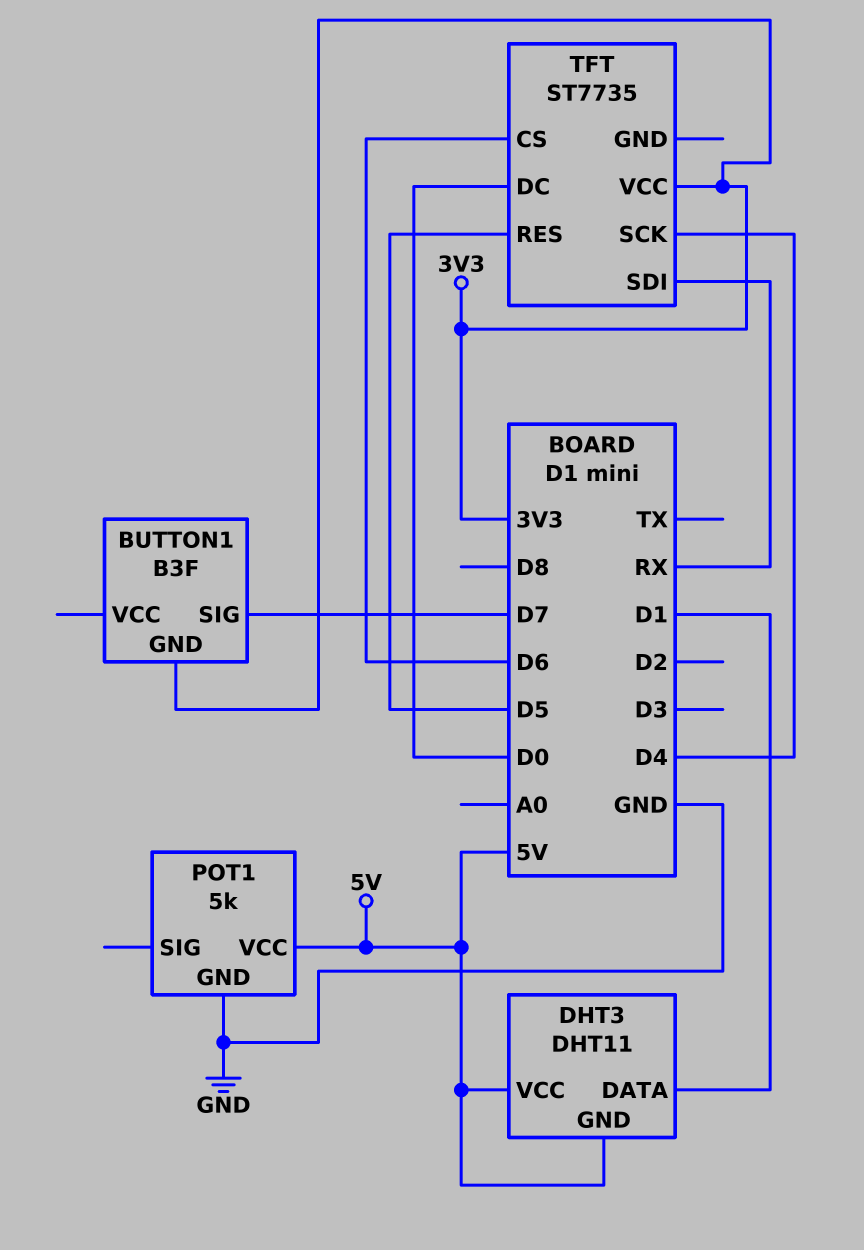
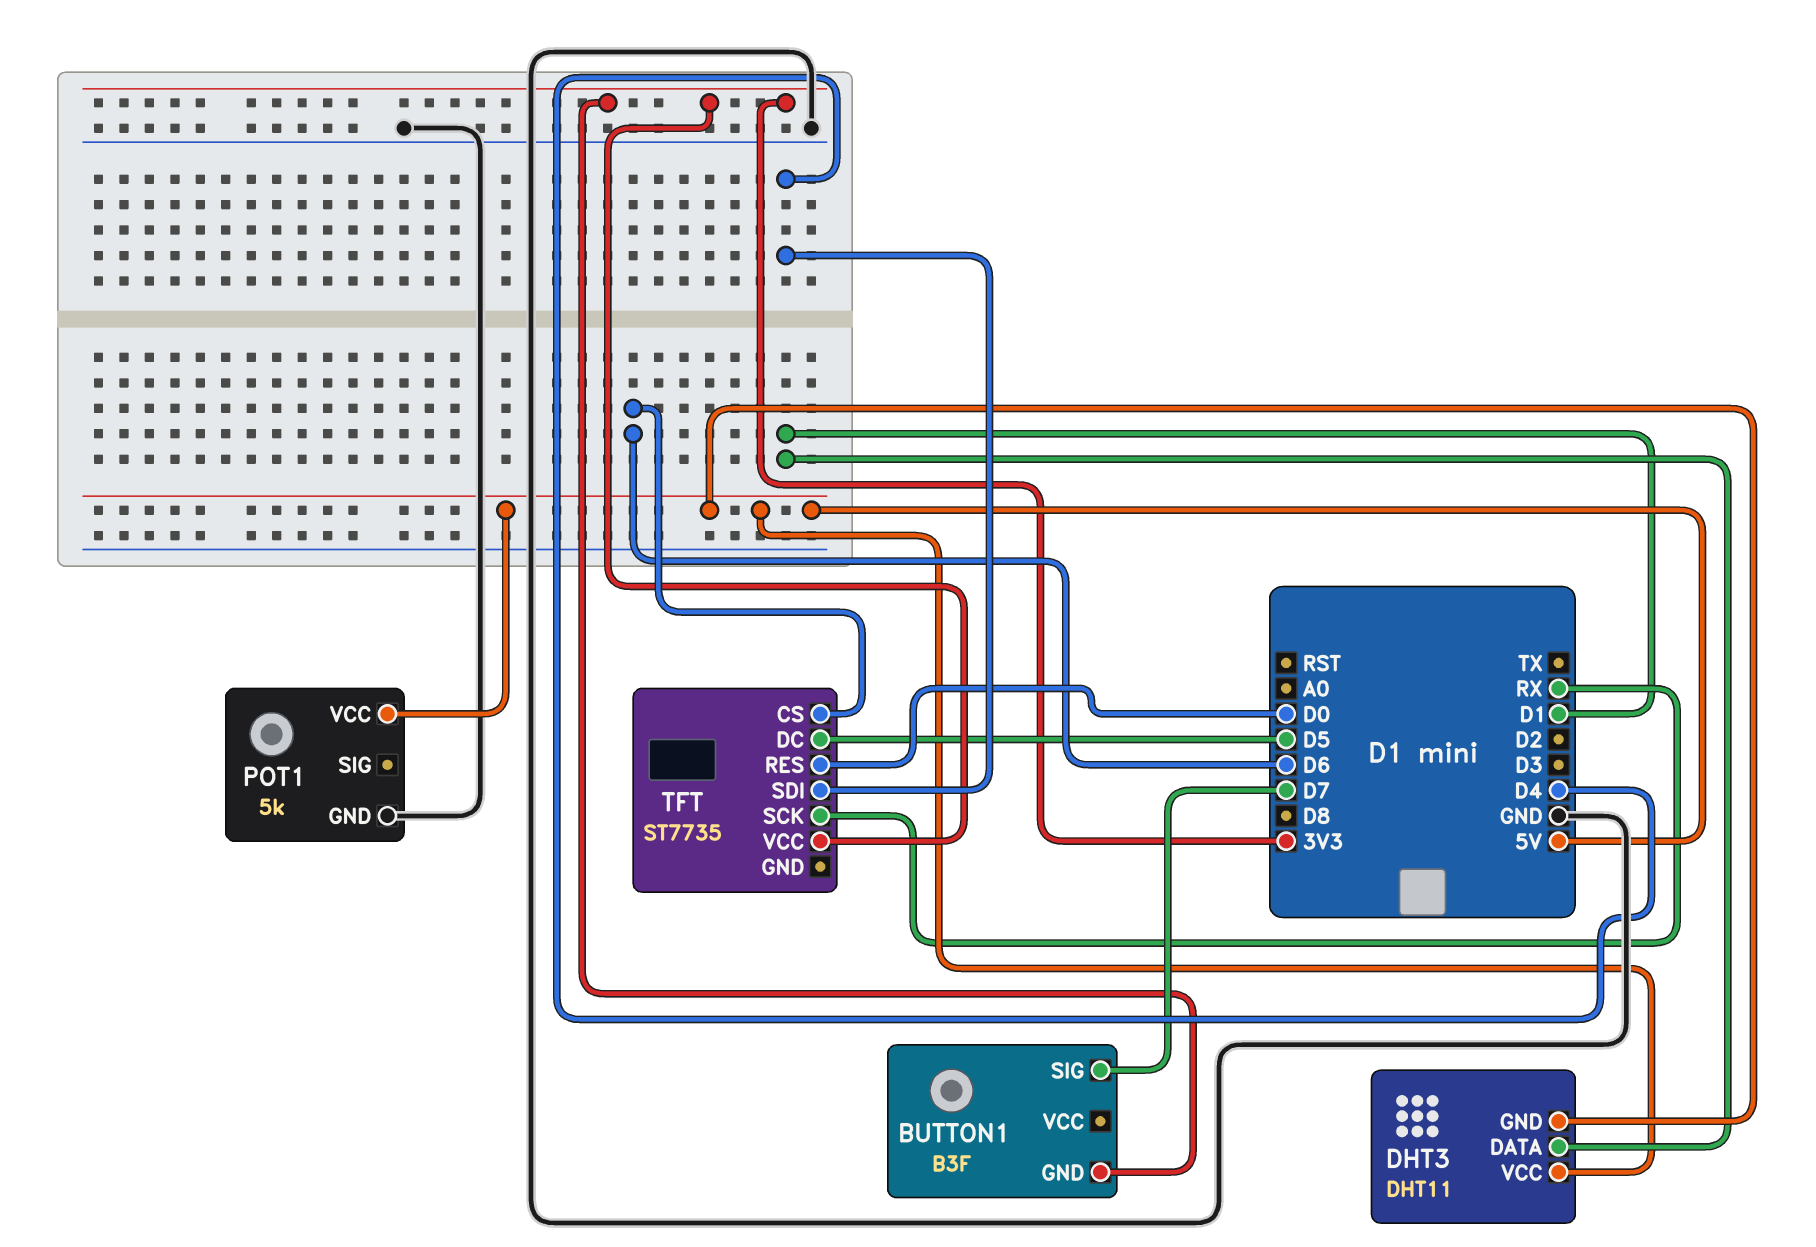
TFT pin DC: D0 -> D5
TFT pin RES: D5 -> D0
TFT pin SCK: D4 -> RX
TFT pin SDI: RX -> D4

